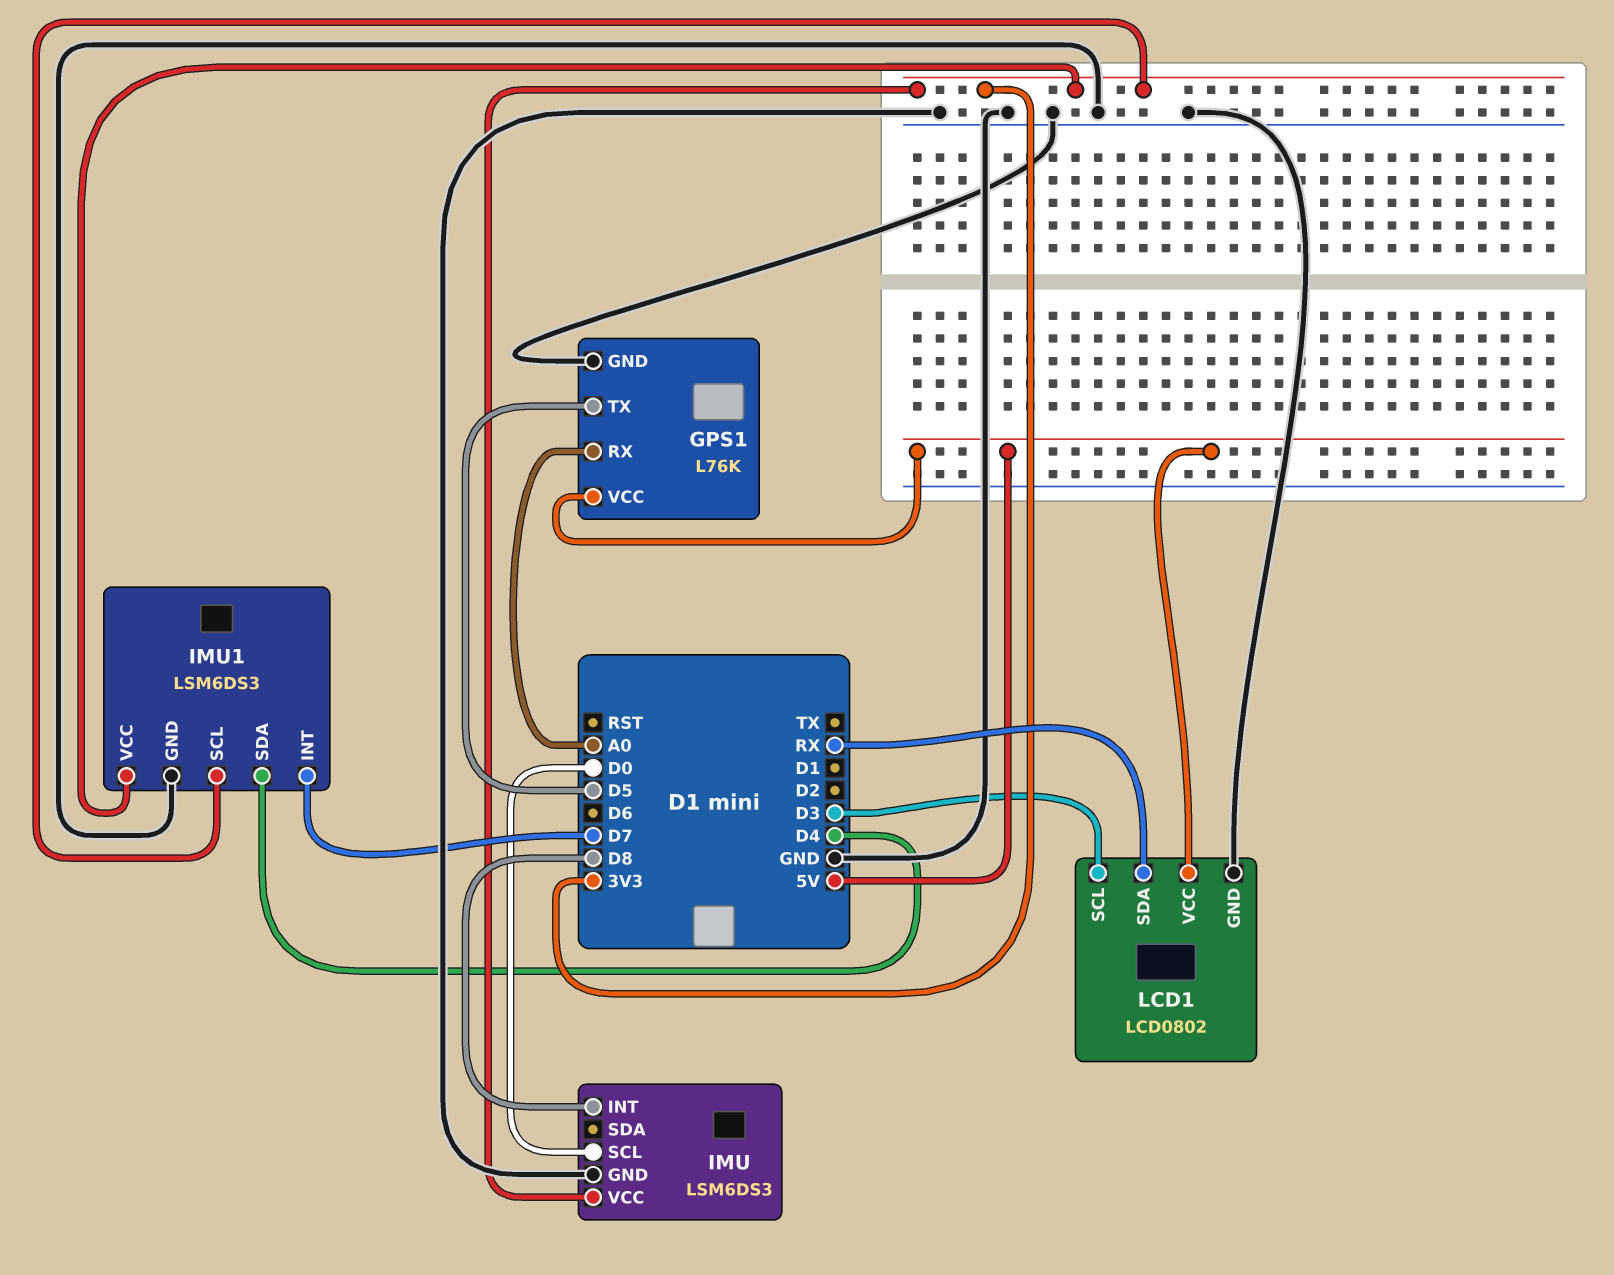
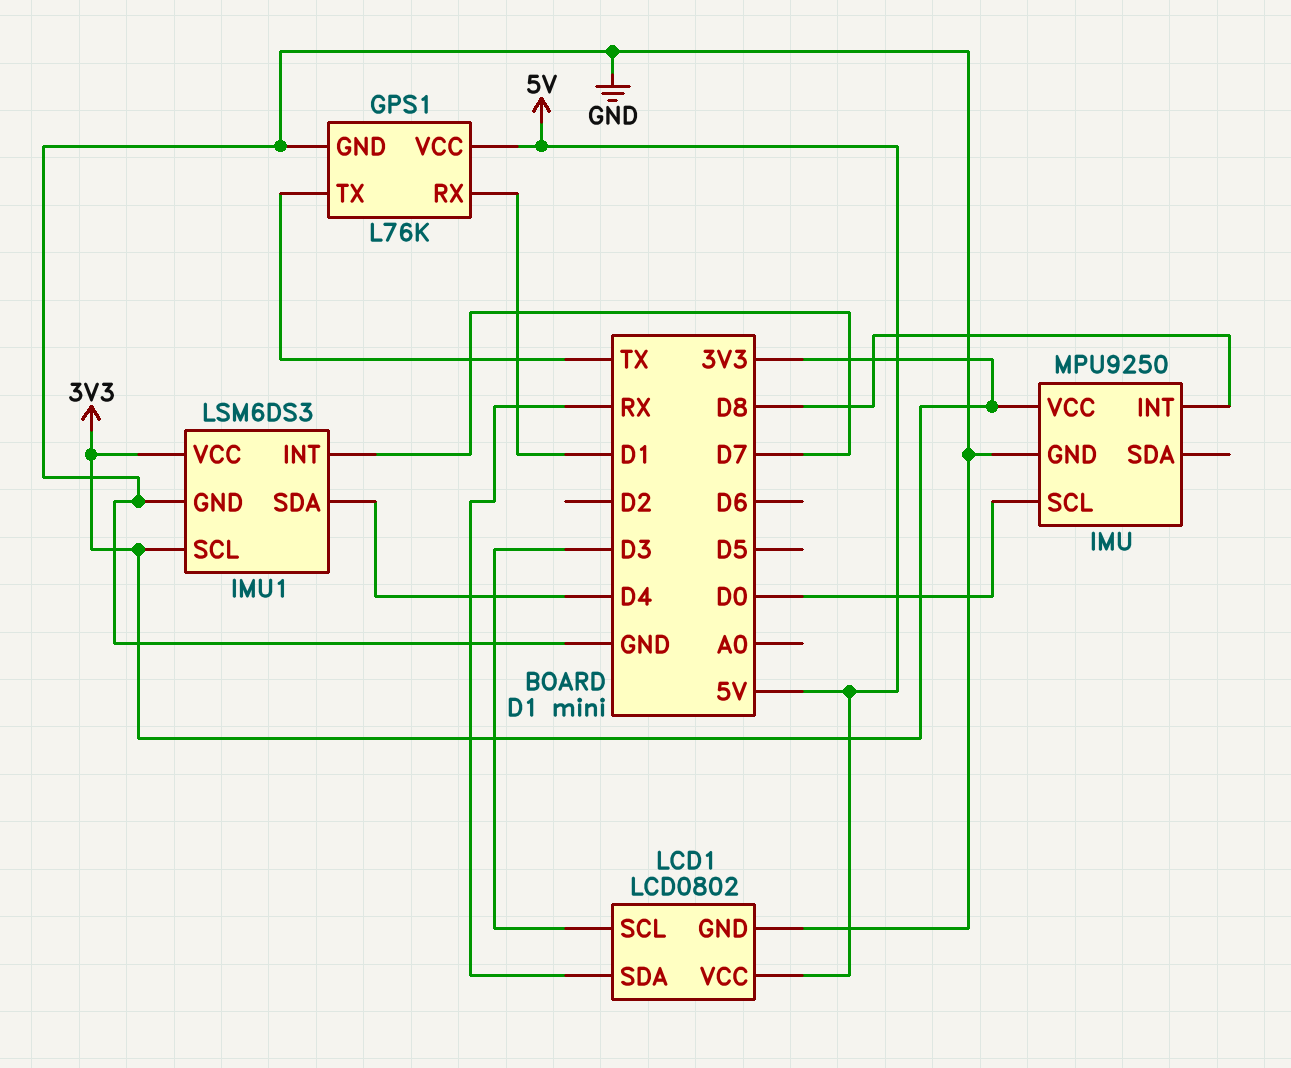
GPS1 pin RX: A0 -> D1
GPS1 pin TX: D5 -> TX
IMU: LSM6DS3 -> MPU9250

